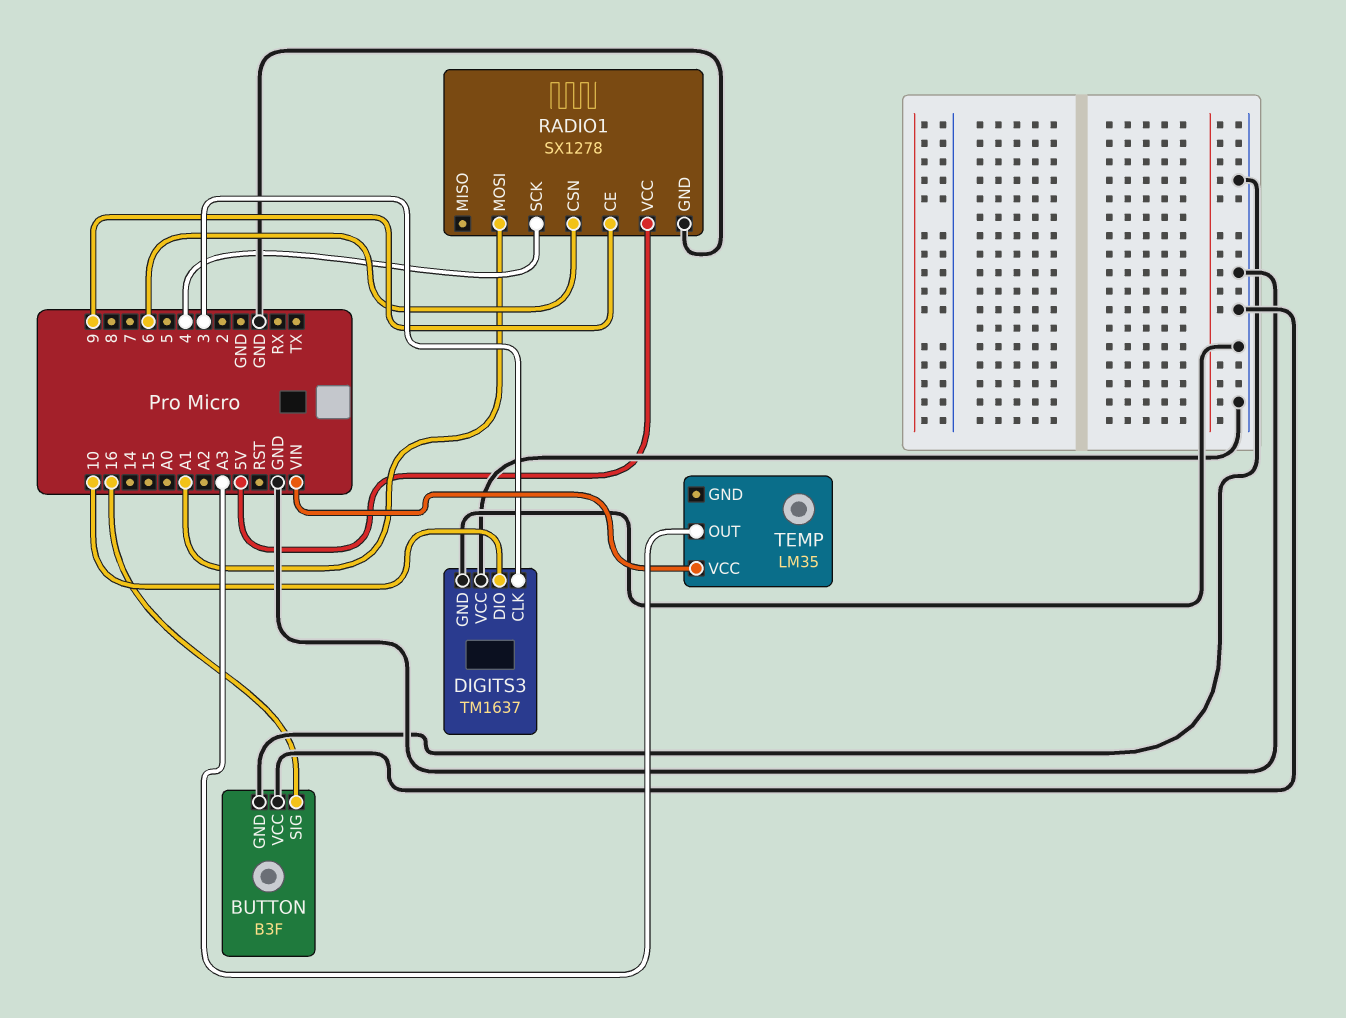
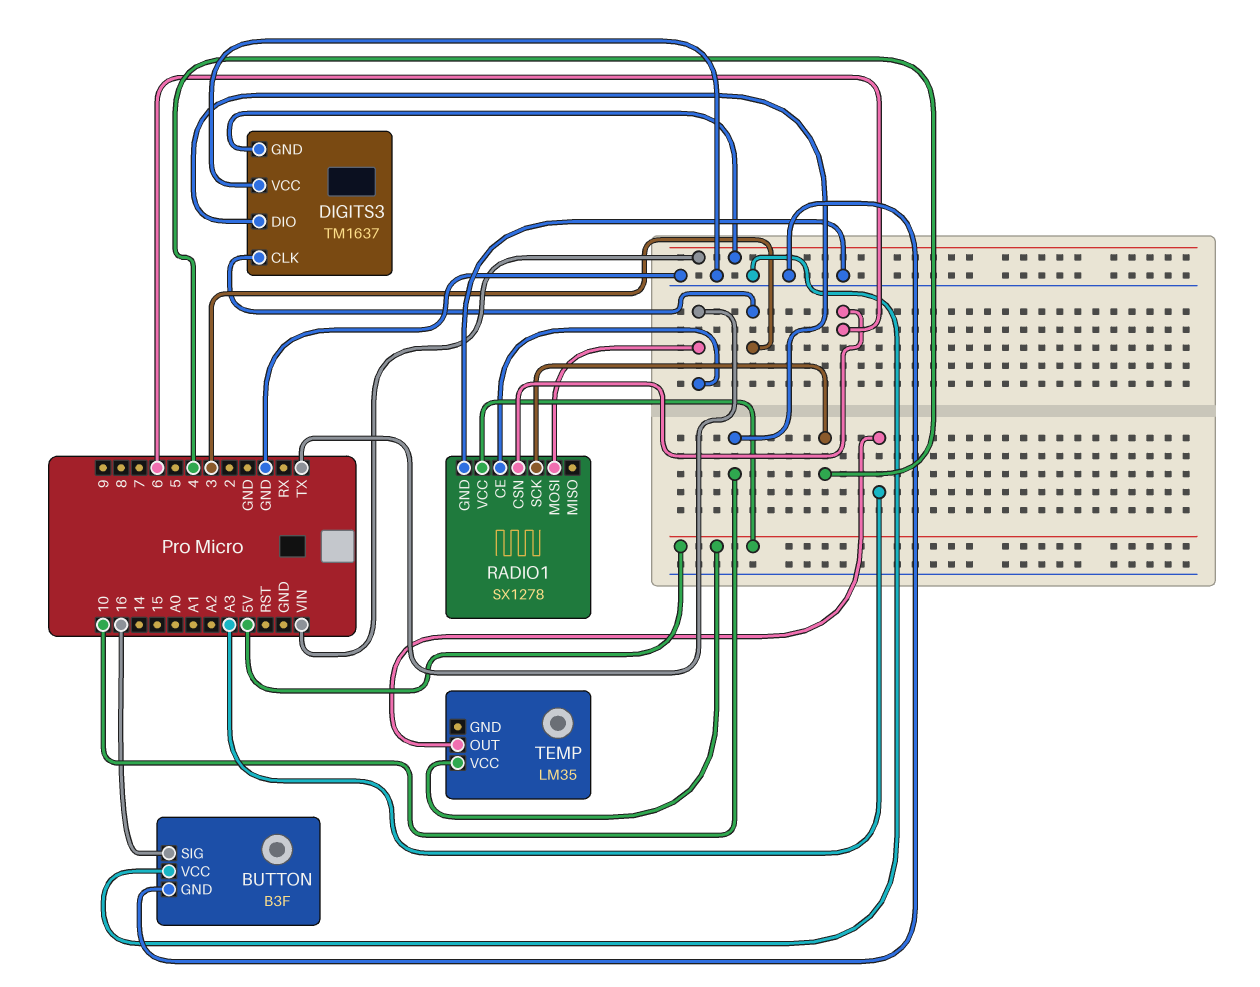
DIGITS3 pin GND: GND -> VIN
RADIO1 pin CE: 9 -> TX
RADIO1 pin MOSI: A1 -> TX
TEMP pin VCC: VIN -> 5V

